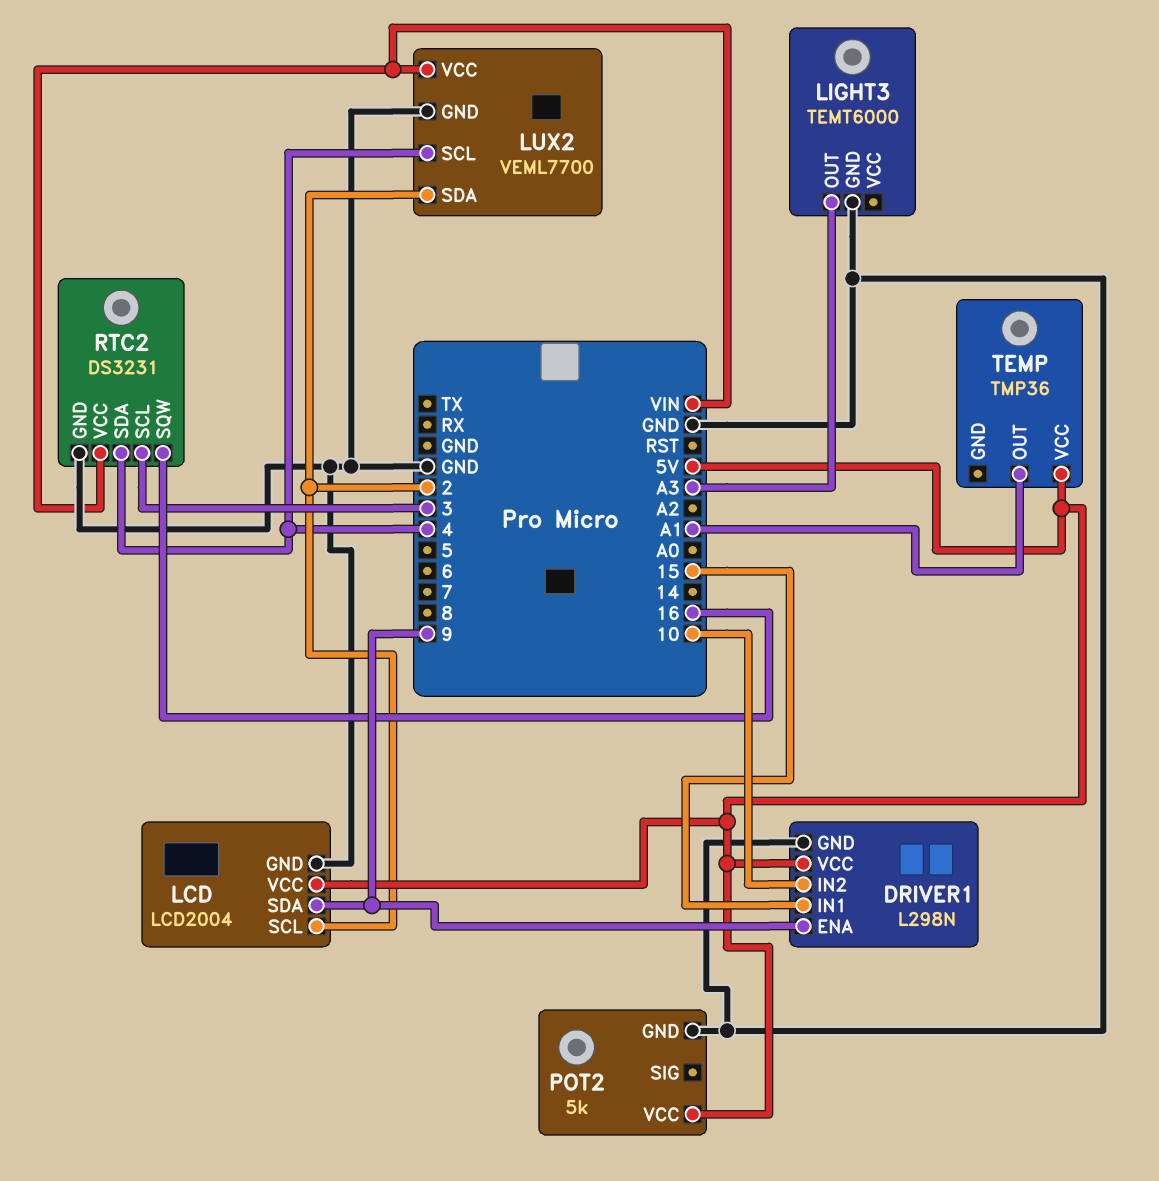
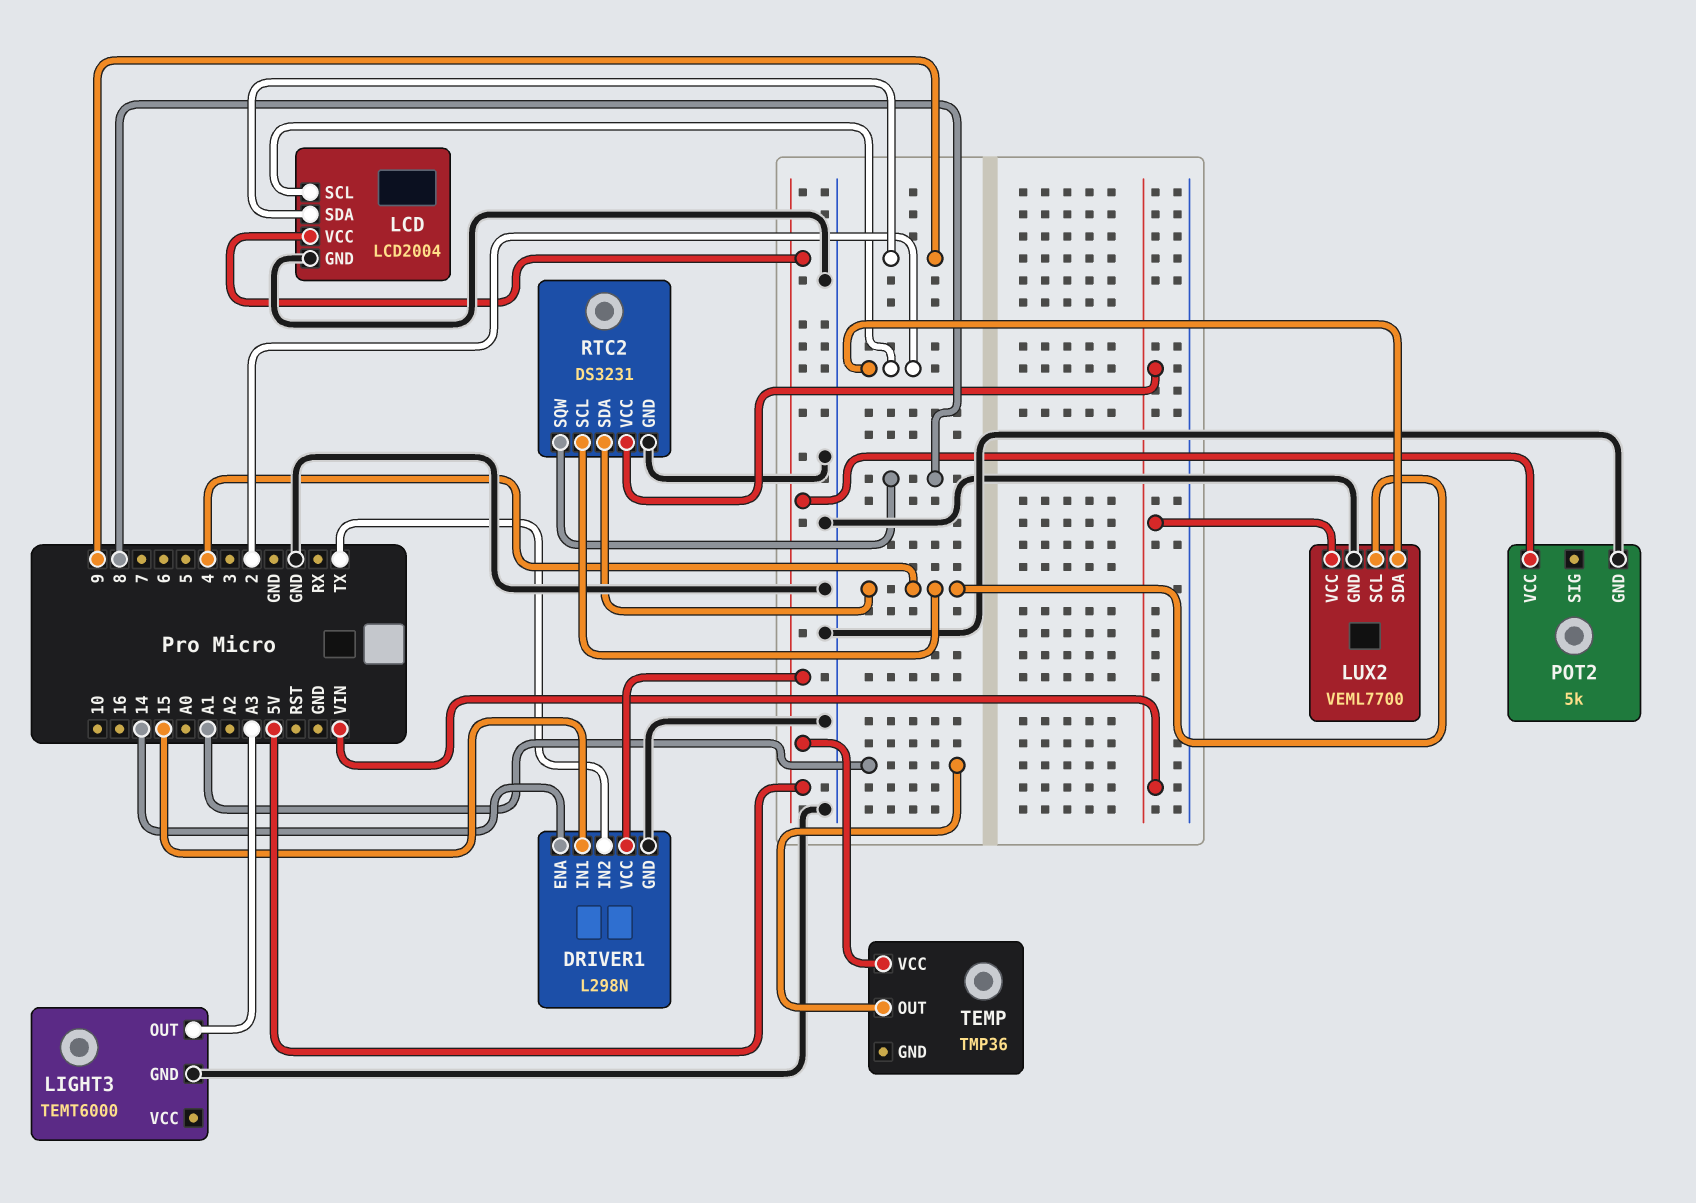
DRIVER1 pin ENA: 9 -> 14
DRIVER1 pin IN2: 10 -> TX
RTC2 pin SCL: 3 -> 4
RTC2 pin SQW: 16 -> 8

